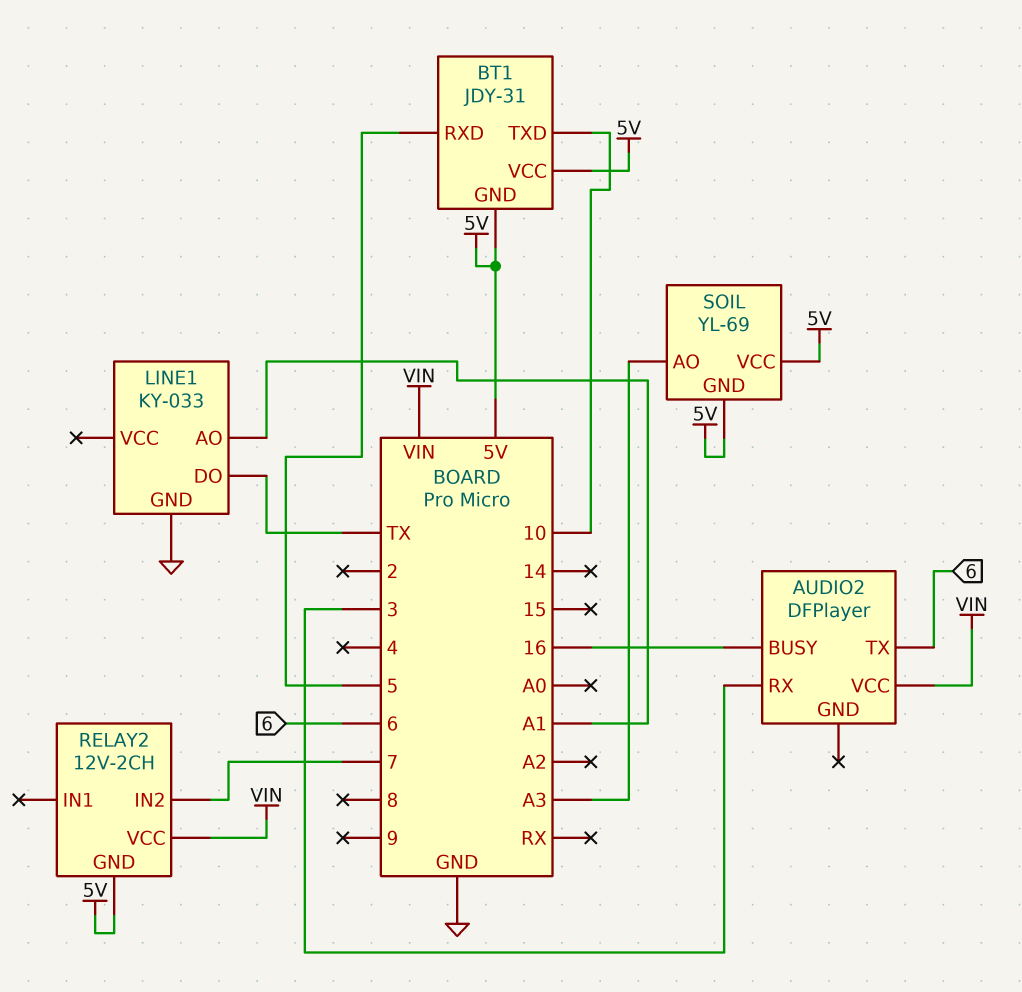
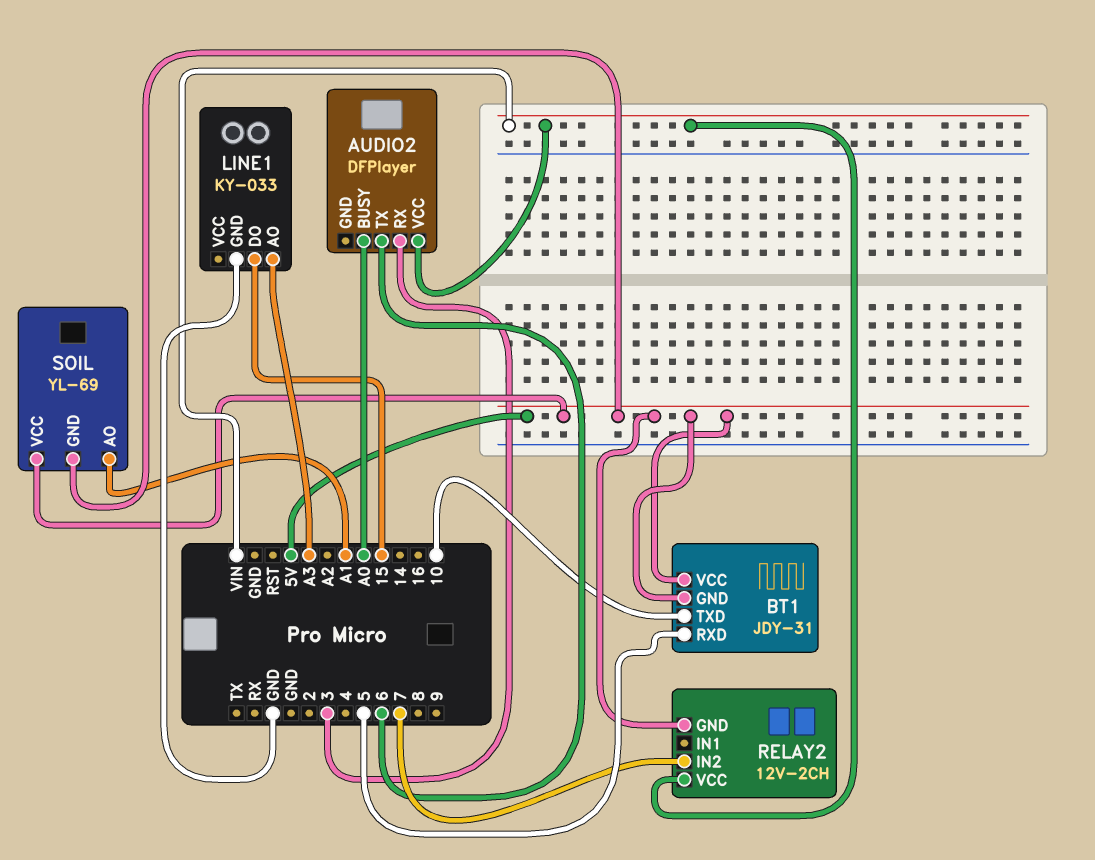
AUDIO2 pin BUSY: 16 -> A0
LINE1 pin AO: A1 -> A3
LINE1 pin DO: TX -> 15
SOIL pin AO: A3 -> A1

